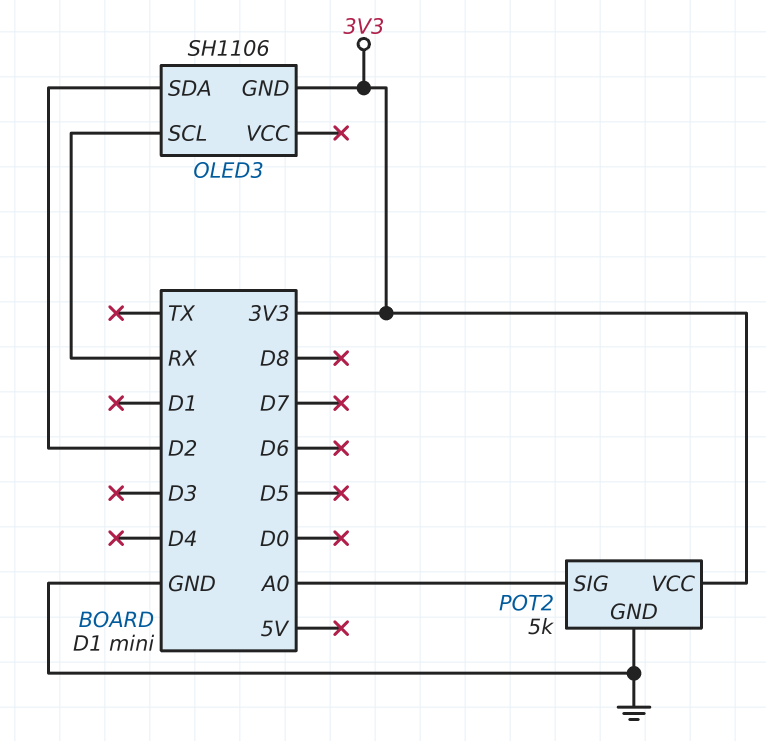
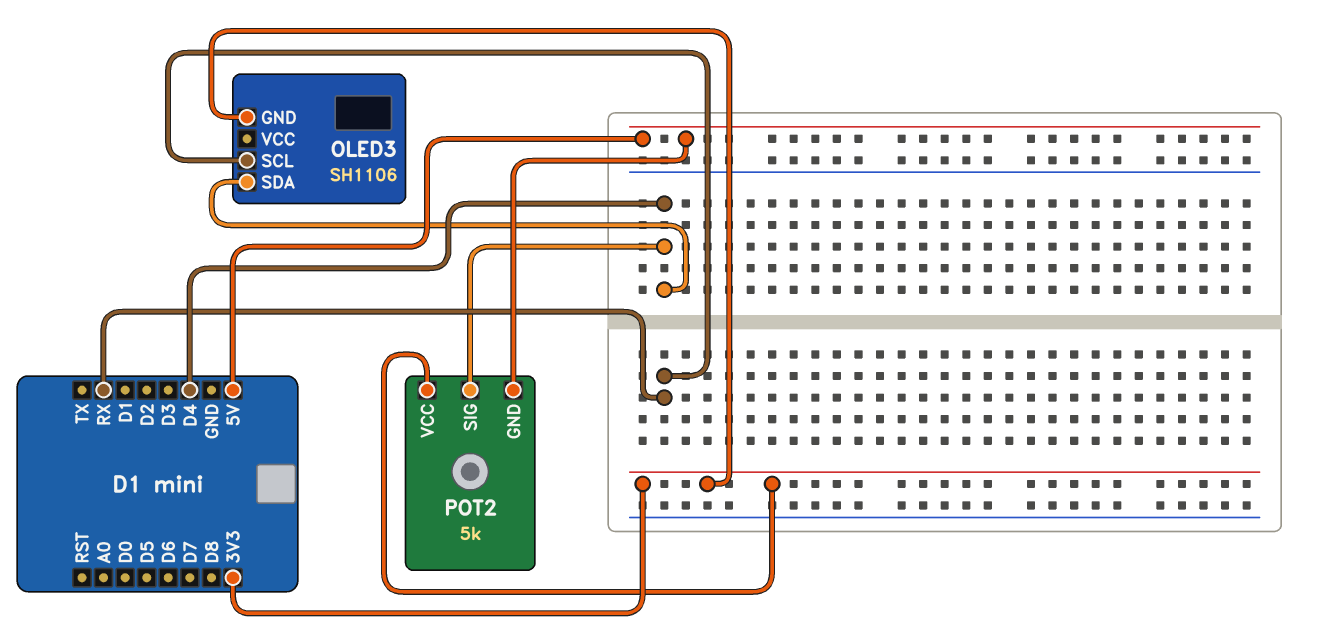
OLED3 pin SDA: D2 -> D4
POT2 pin GND: GND -> 5V
POT2 pin SIG: A0 -> D4

